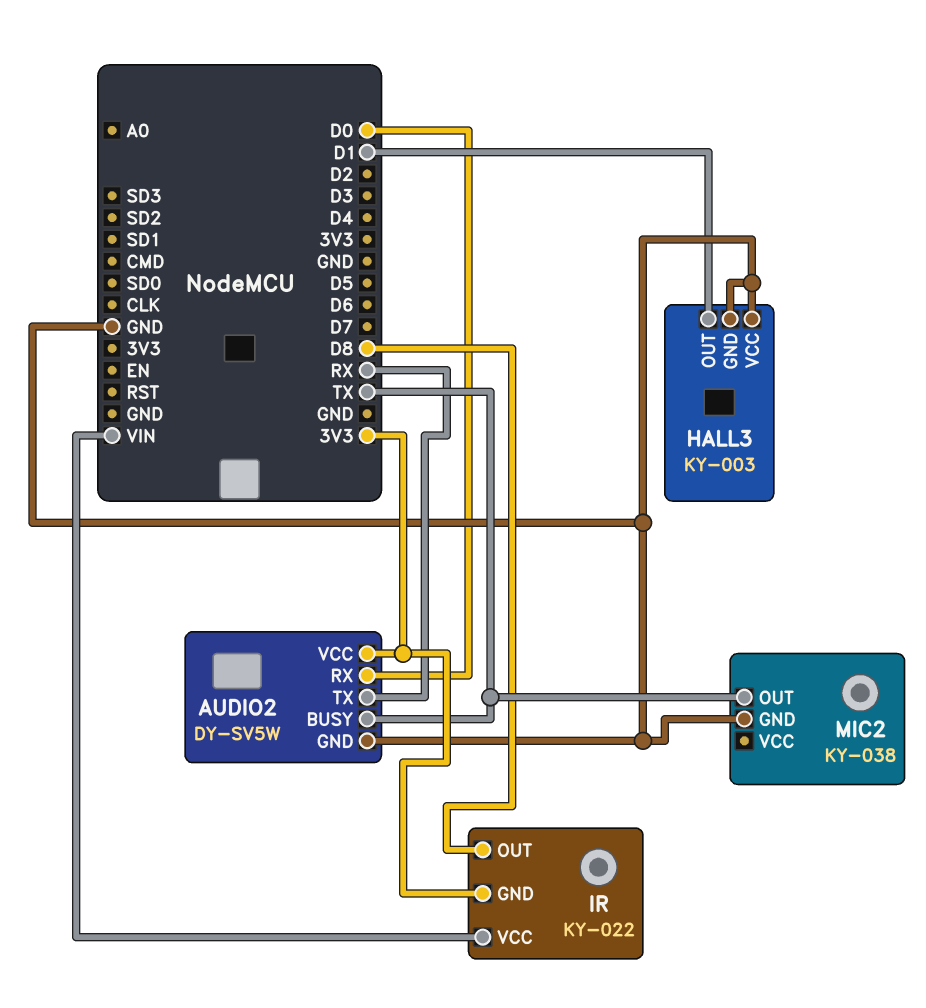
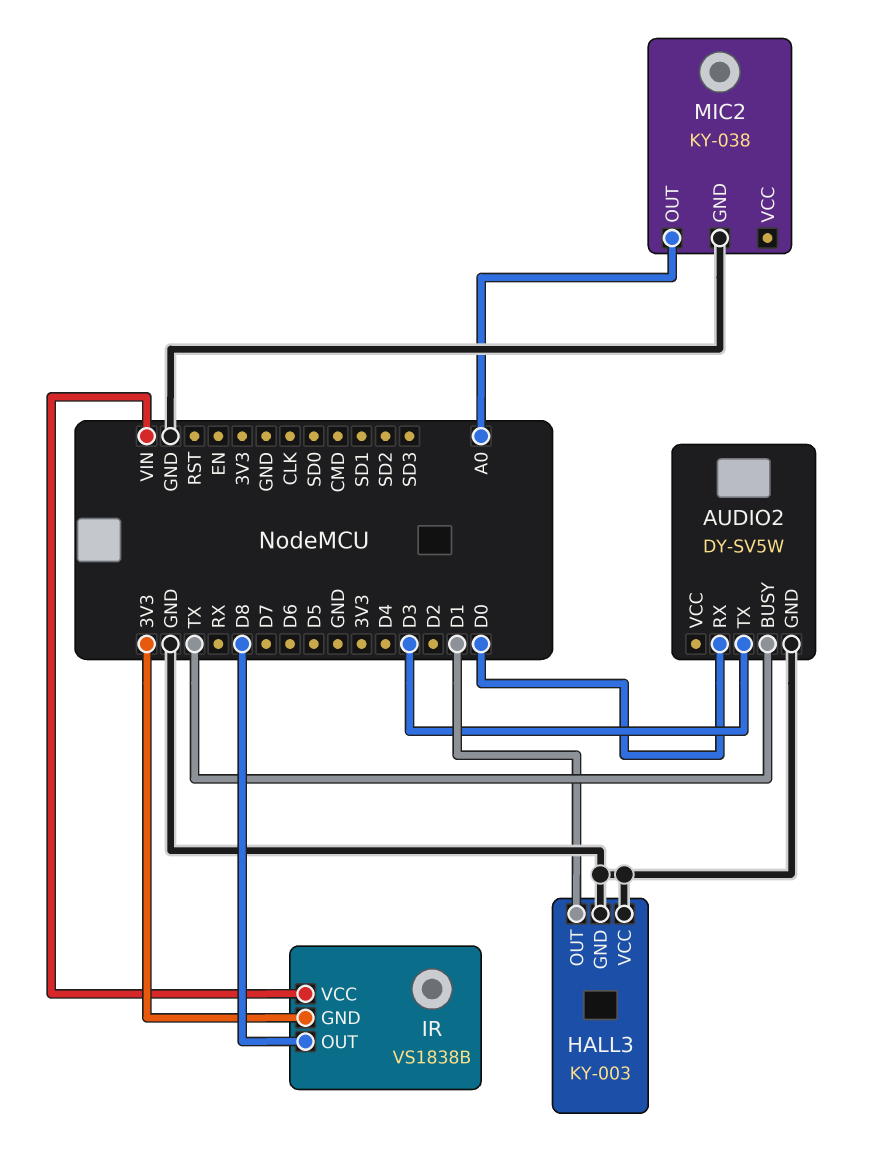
AUDIO2 pin TX: RX -> D3
AUDIO2 pin VCC: 3V3 -> none
IR: KY-022 -> VS1838B
MIC2 pin OUT: TX -> A0

